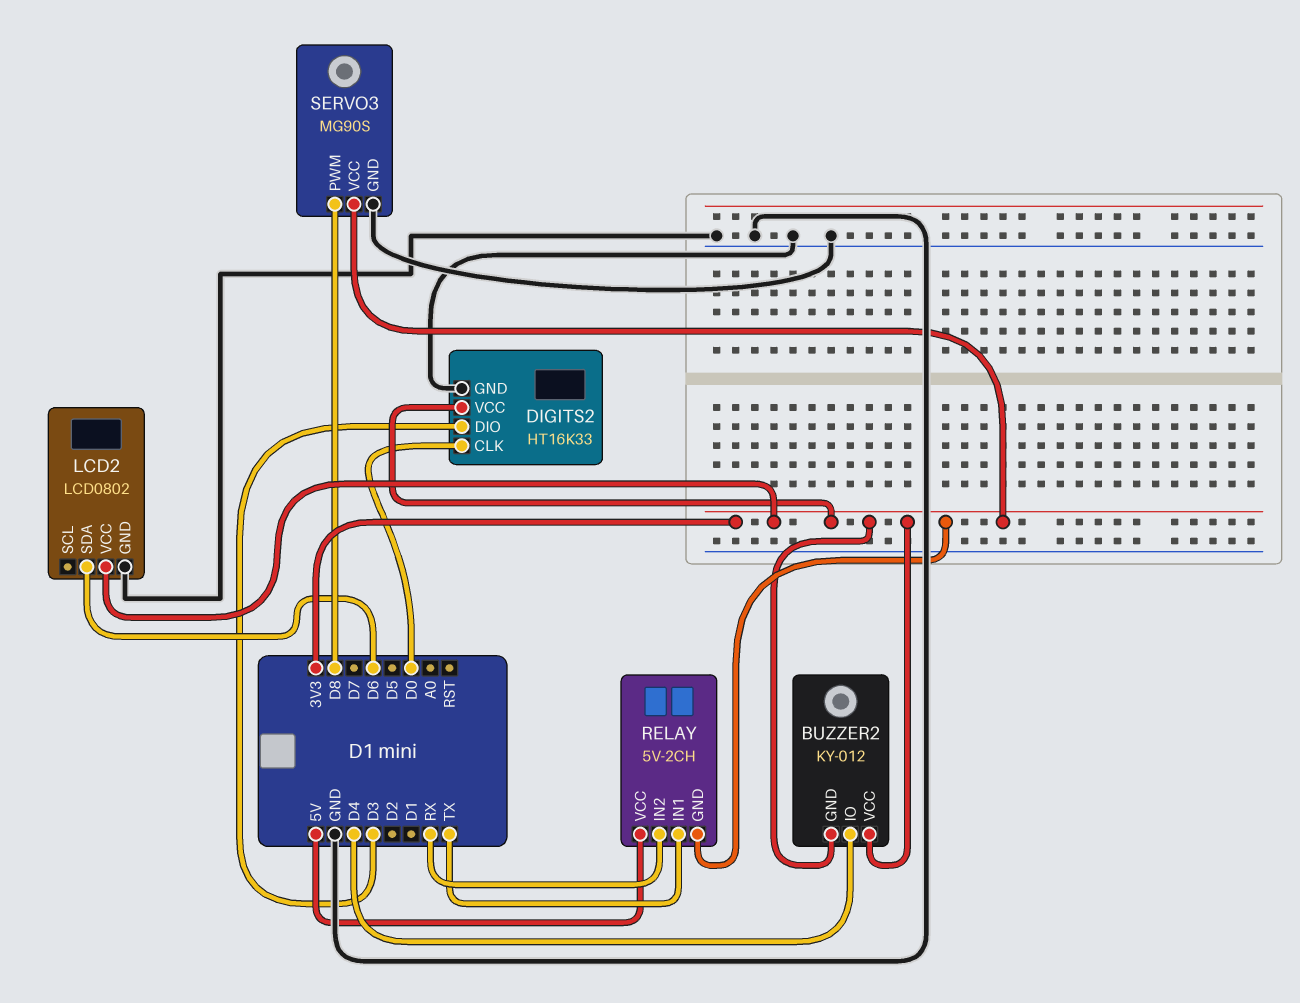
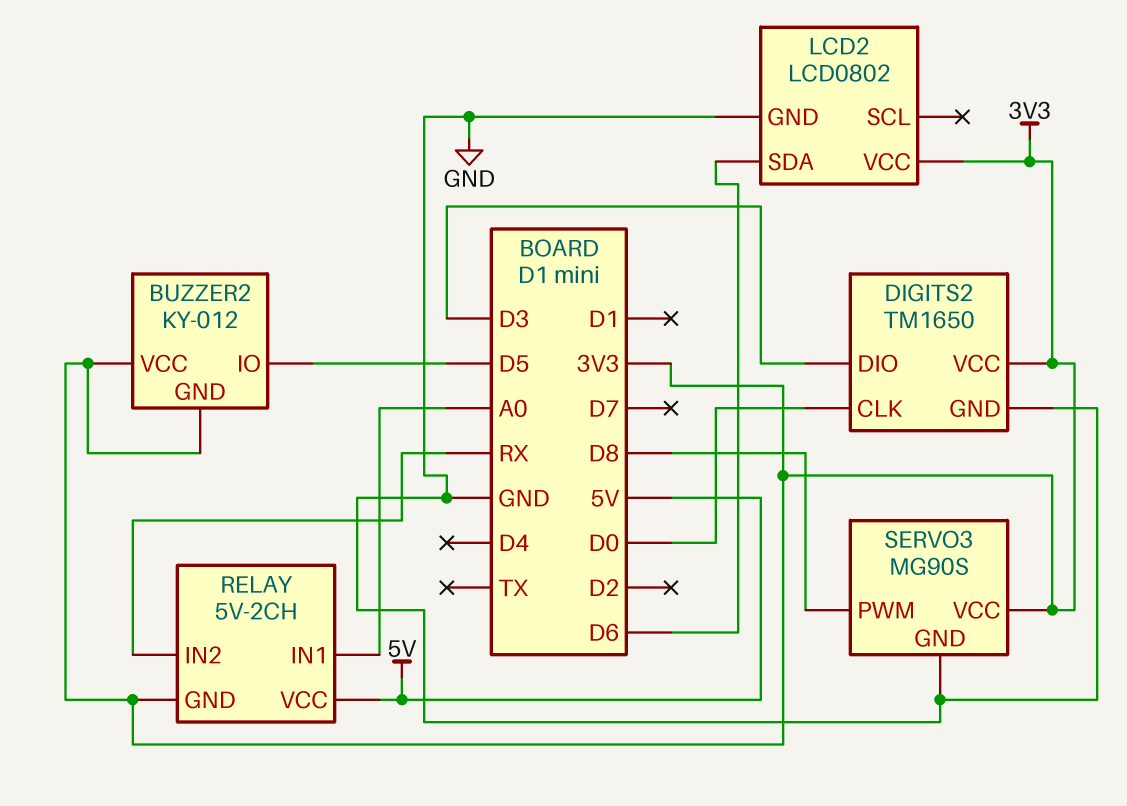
BUZZER2 pin IO: D4 -> D5
DIGITS2: HT16K33 -> TM1650
RELAY pin IN1: TX -> A0

